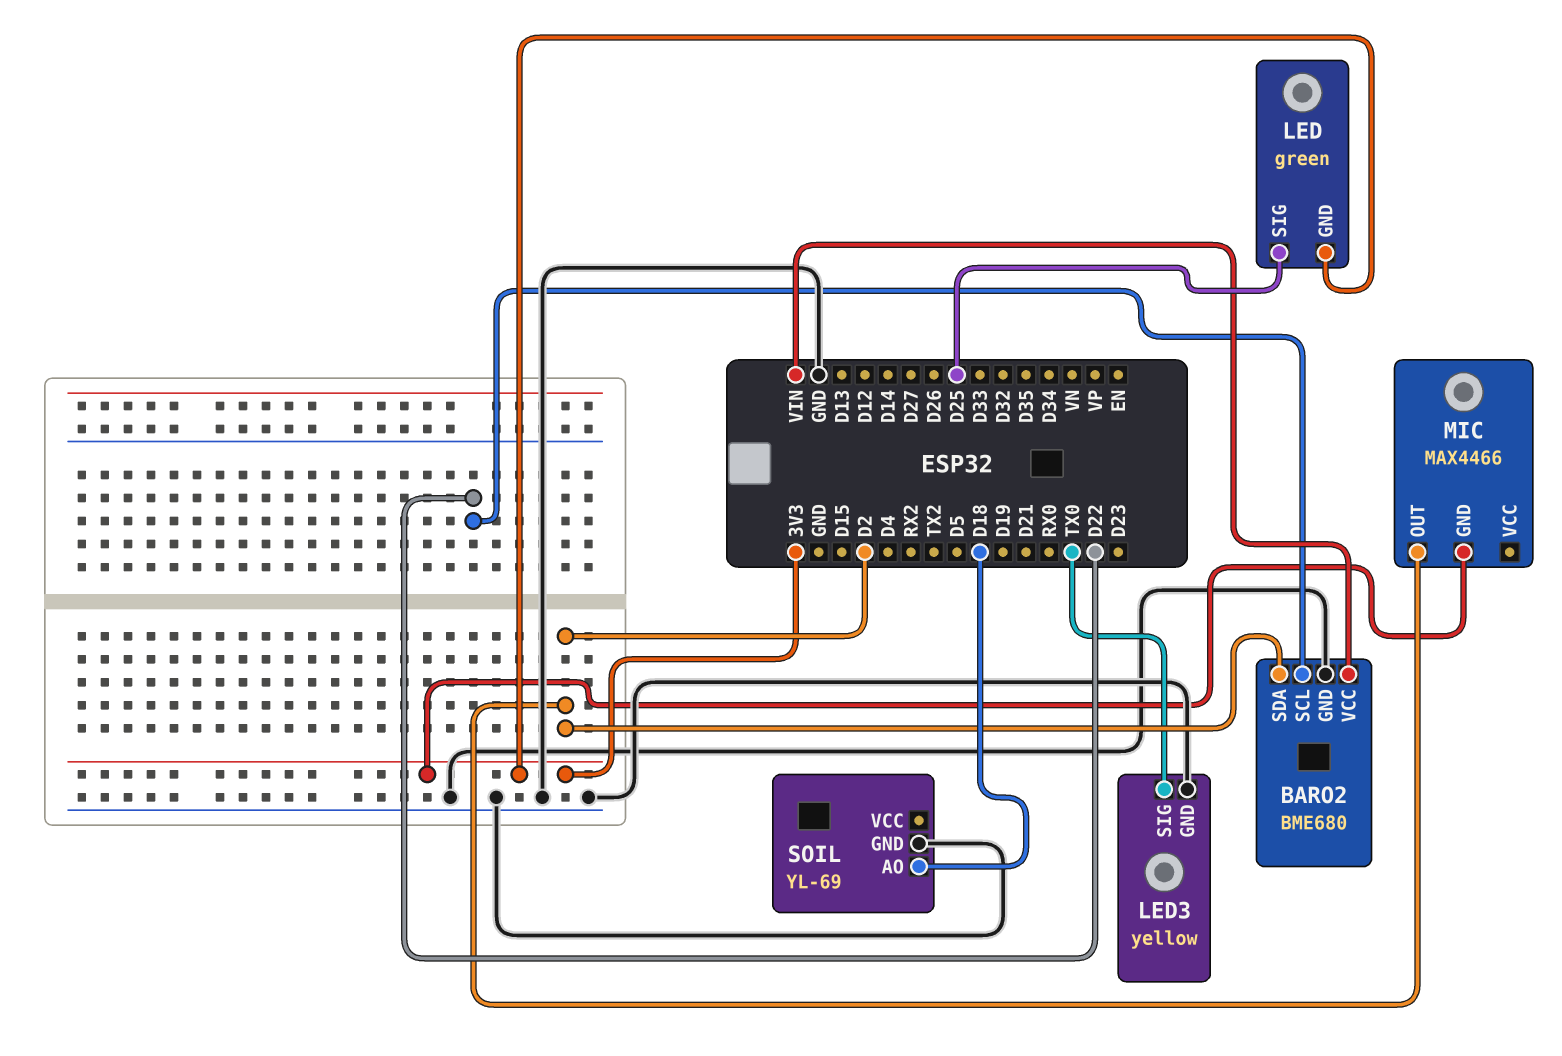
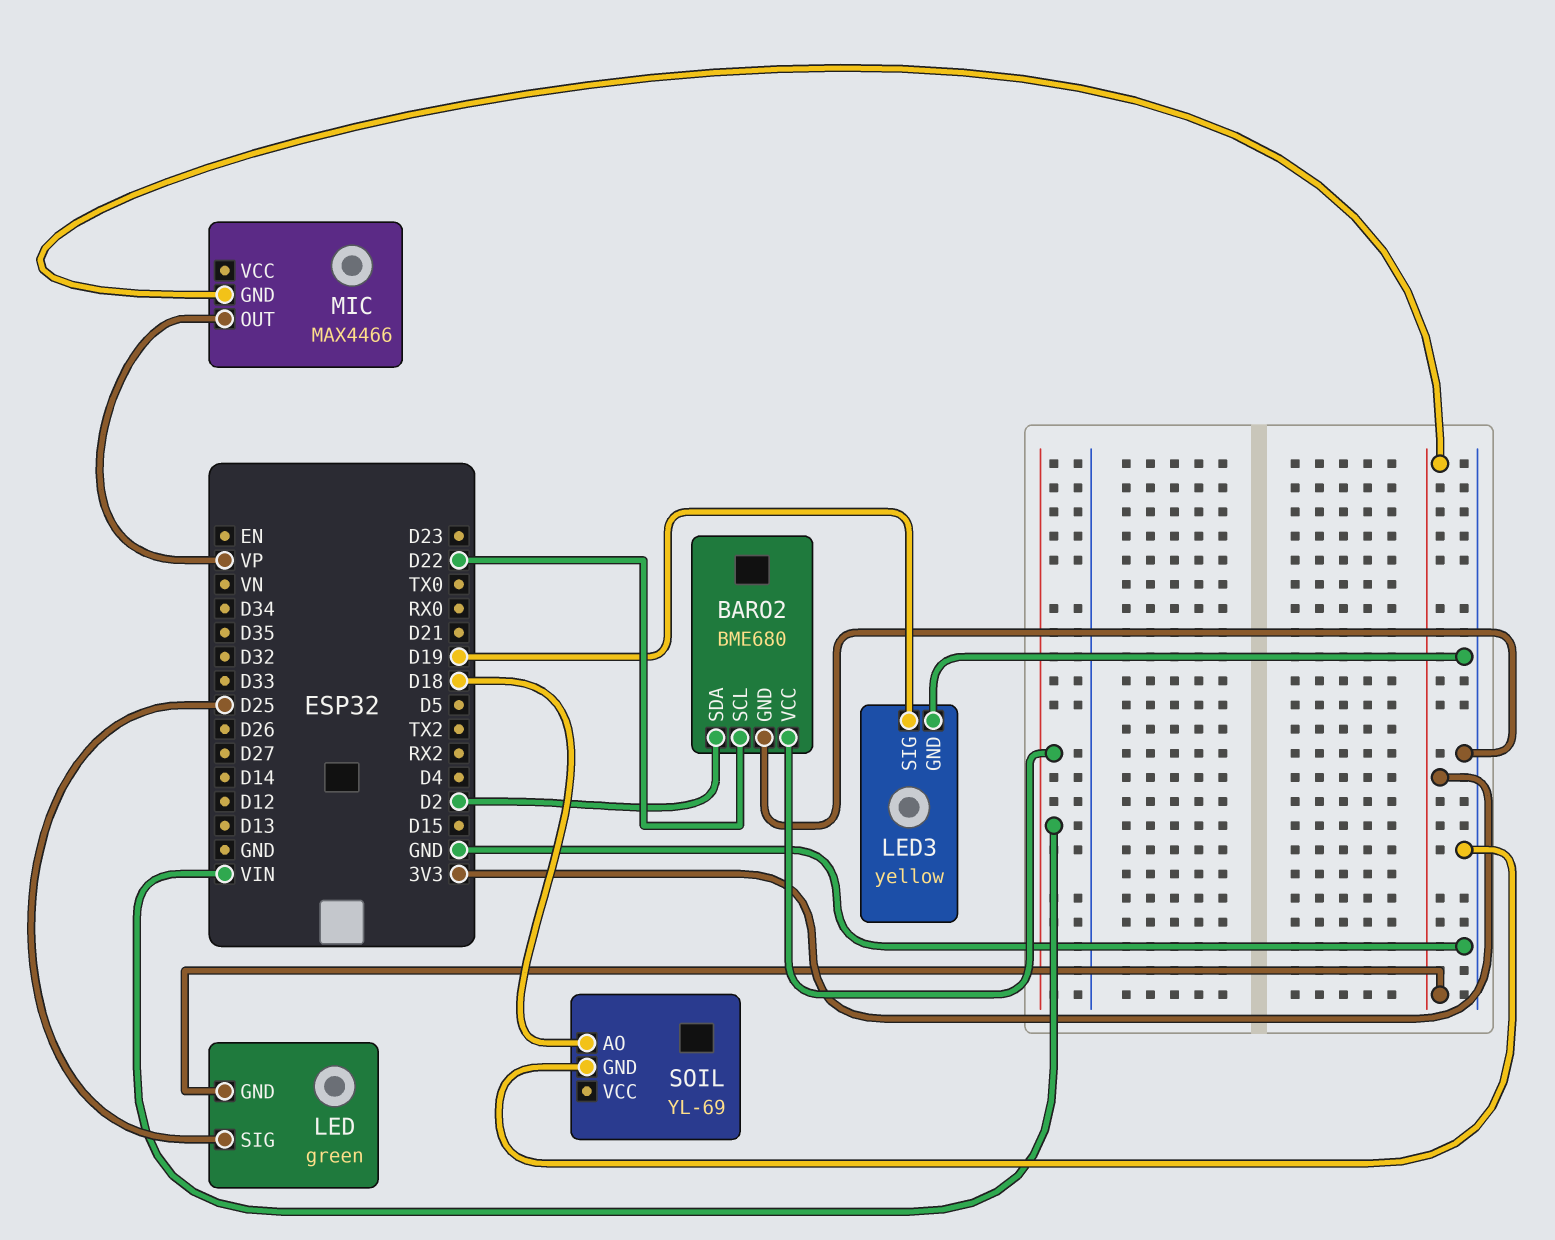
LED3 pin SIG: TX0 -> D19
MIC pin OUT: D2 -> VP

